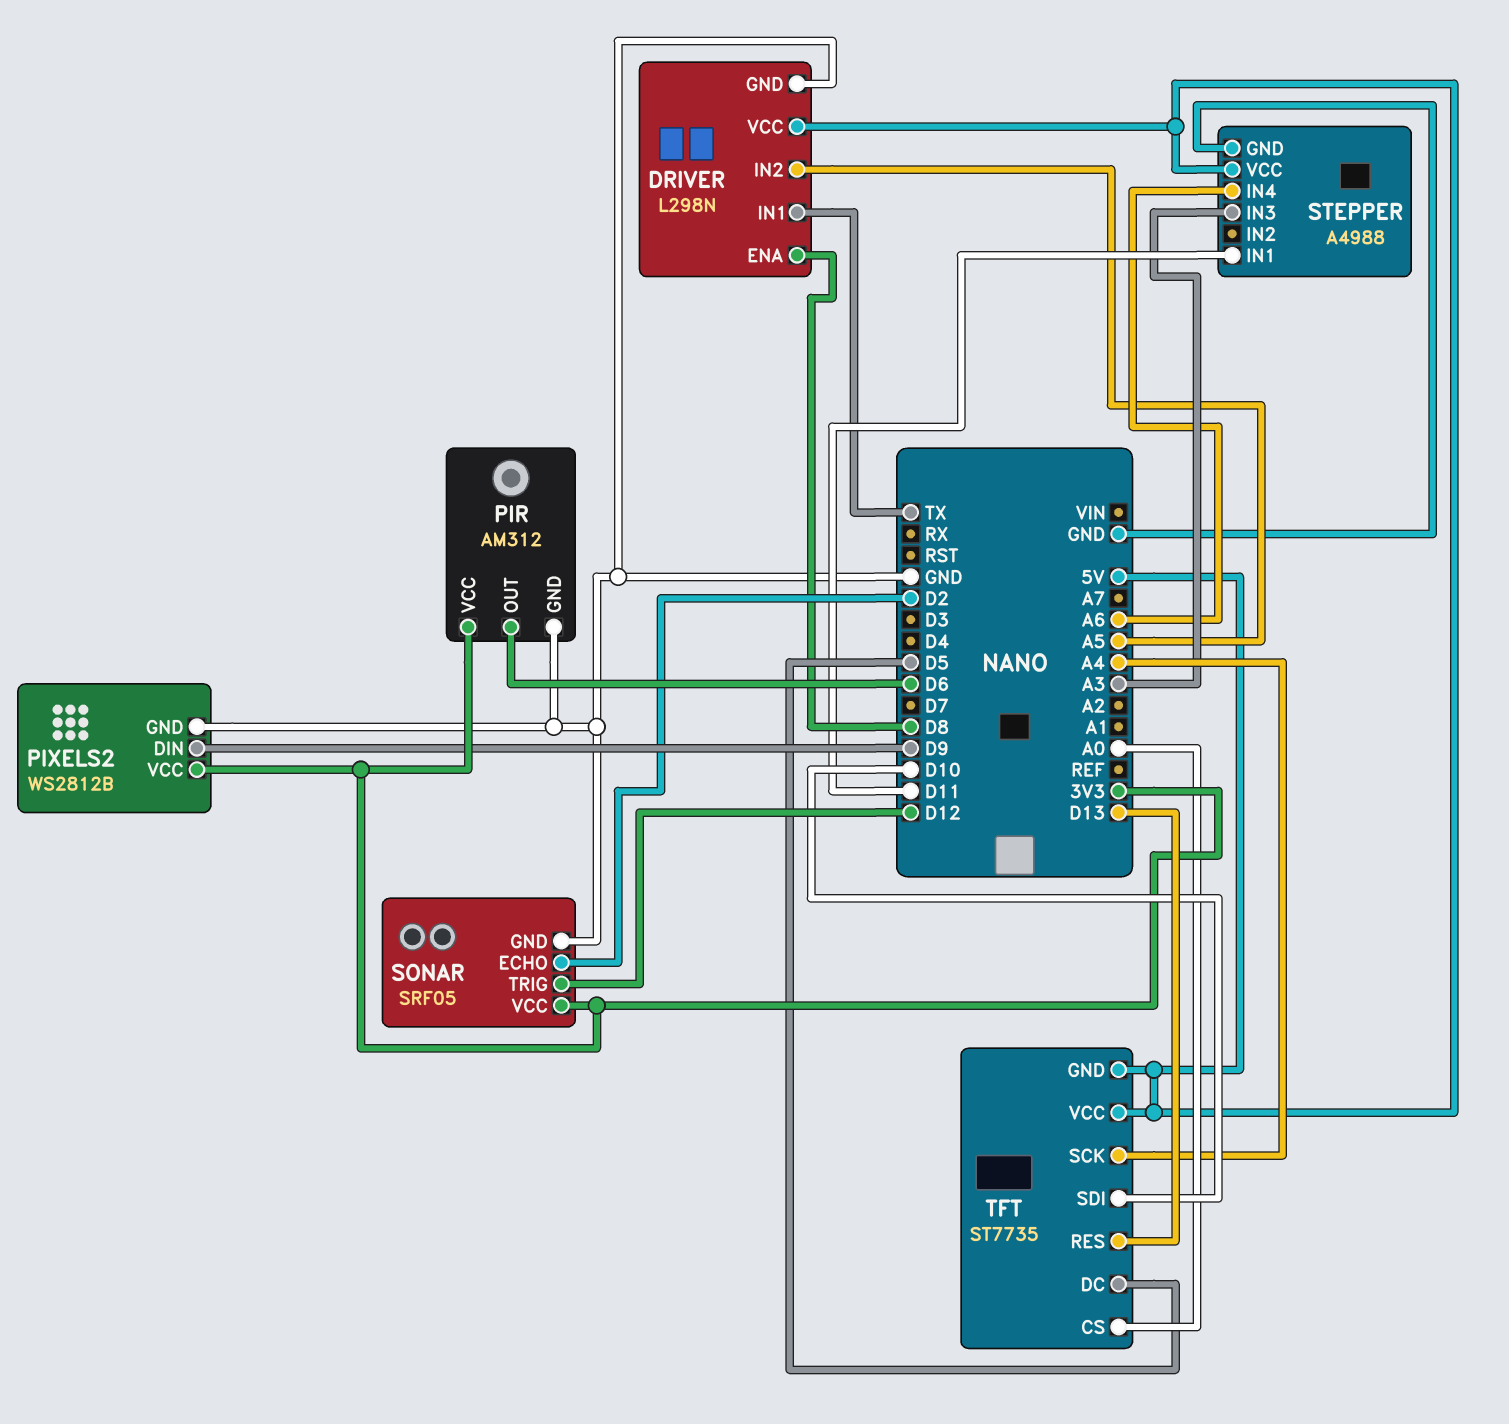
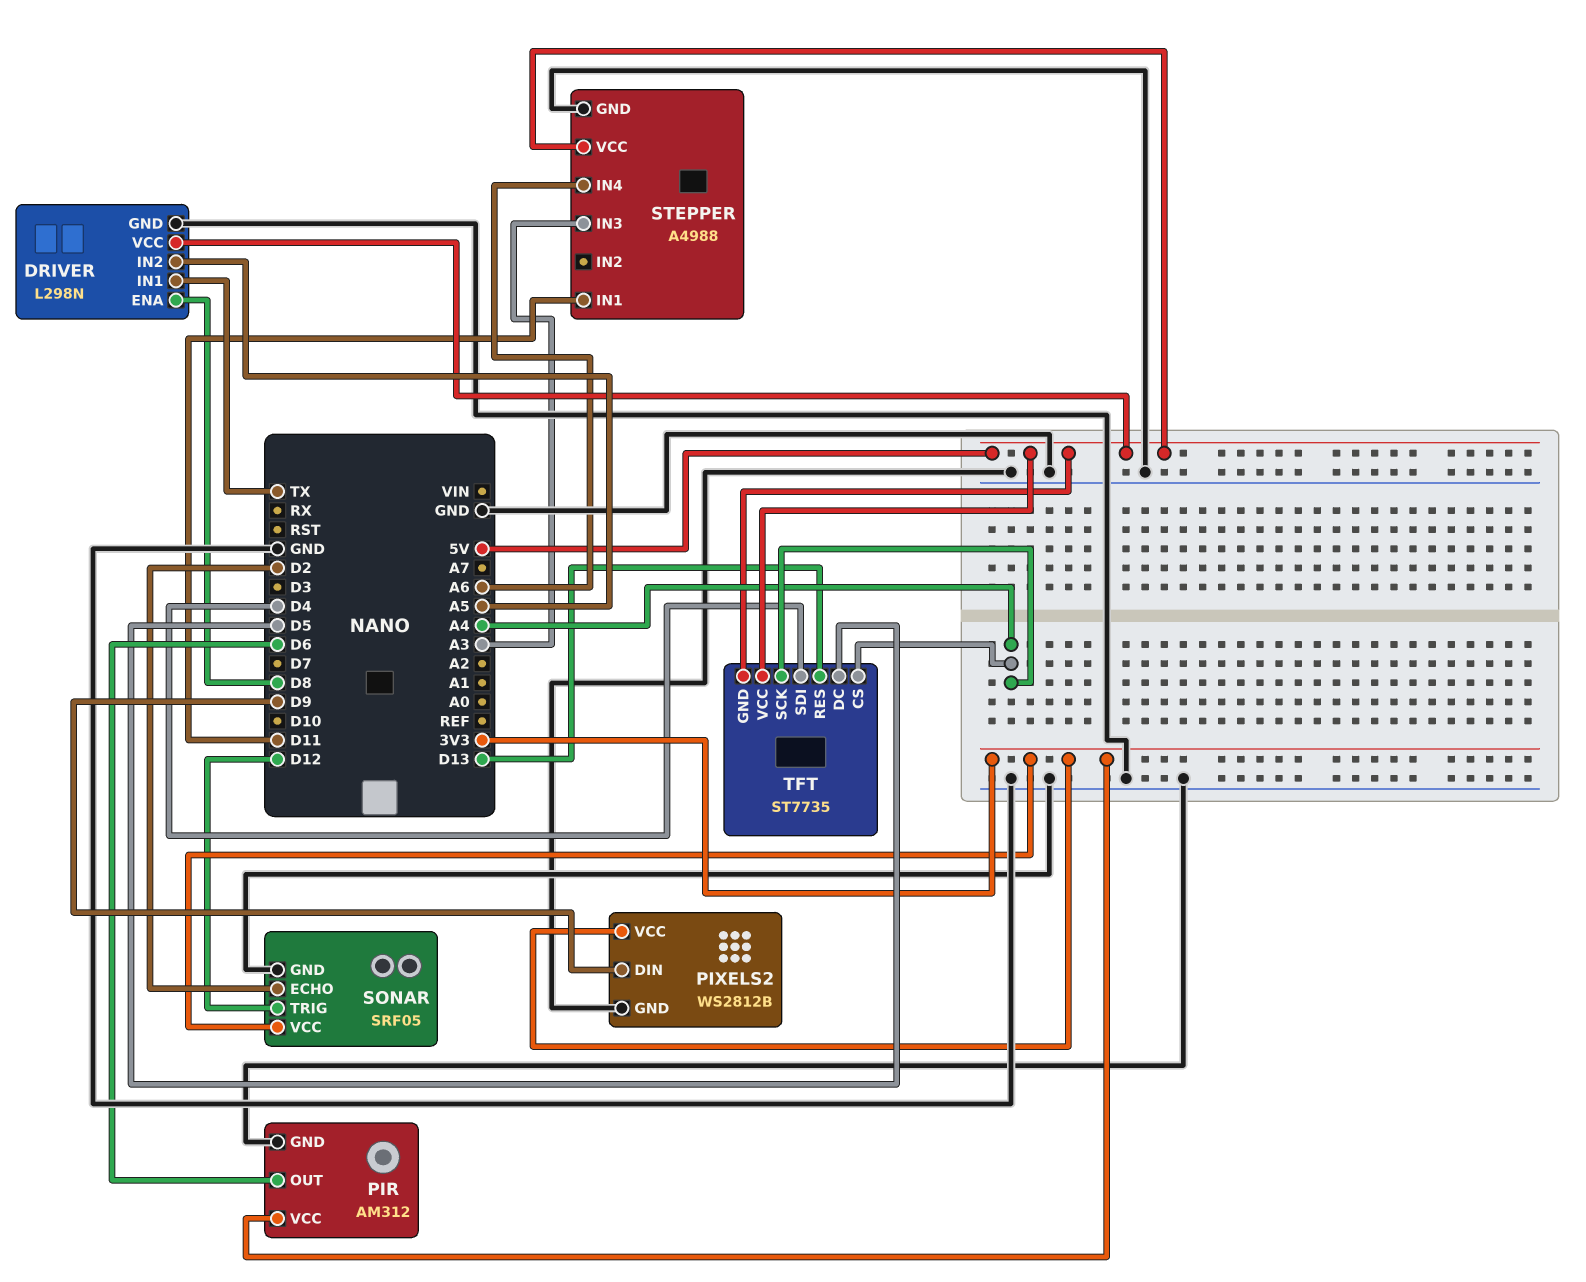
TFT pin CS: A0 -> A4
TFT pin SDI: D10 -> D4

